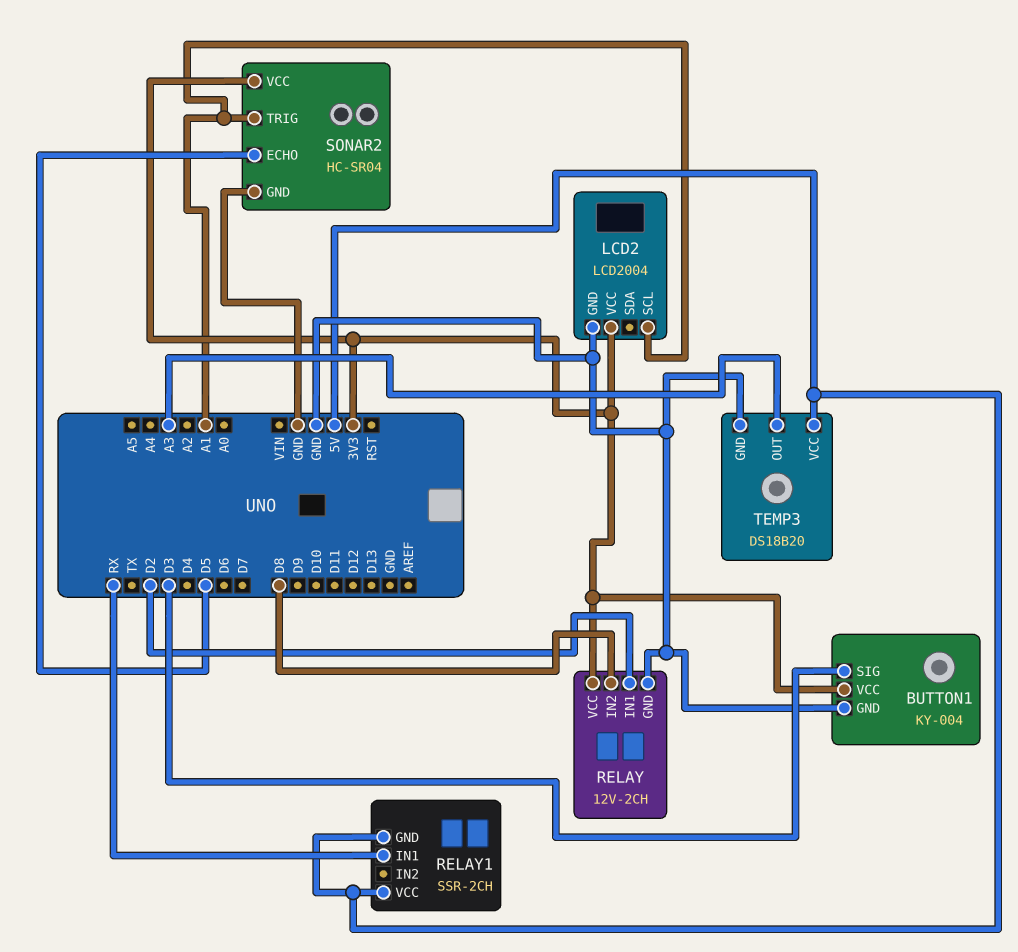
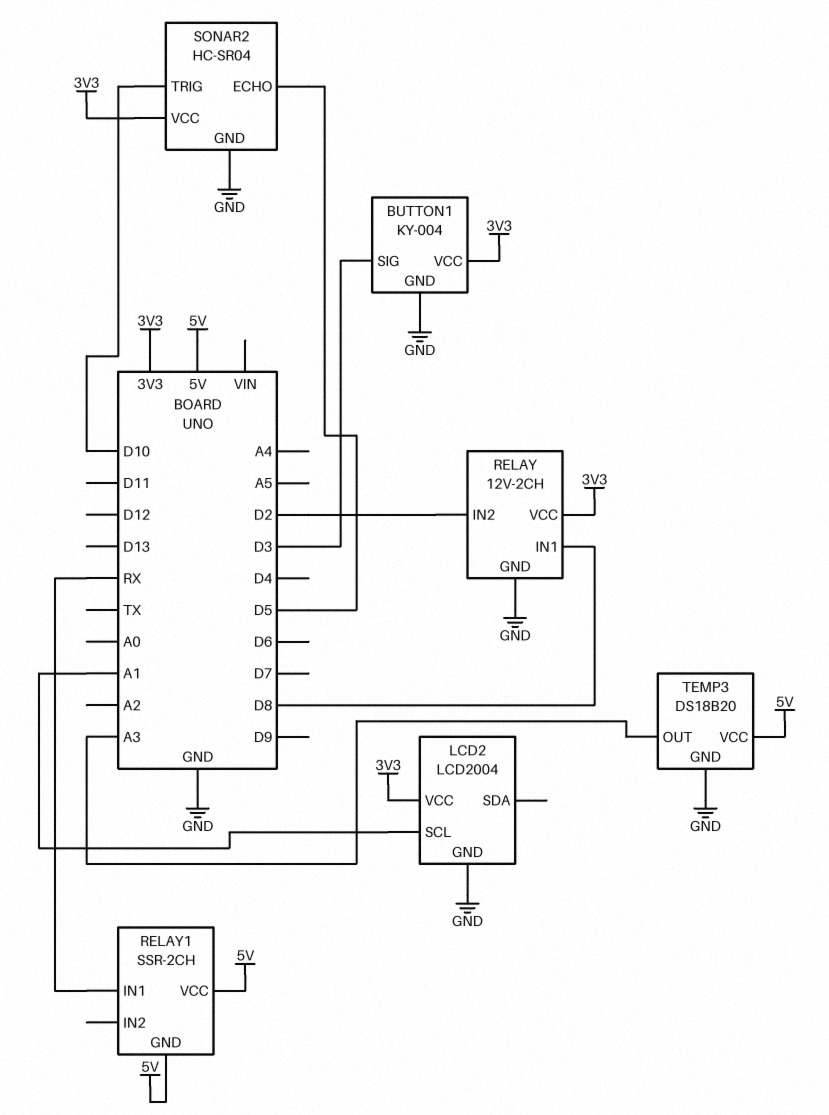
RELAY pin IN1: D2 -> D8
RELAY pin IN2: D8 -> D2
SONAR2 pin TRIG: A1 -> D10

